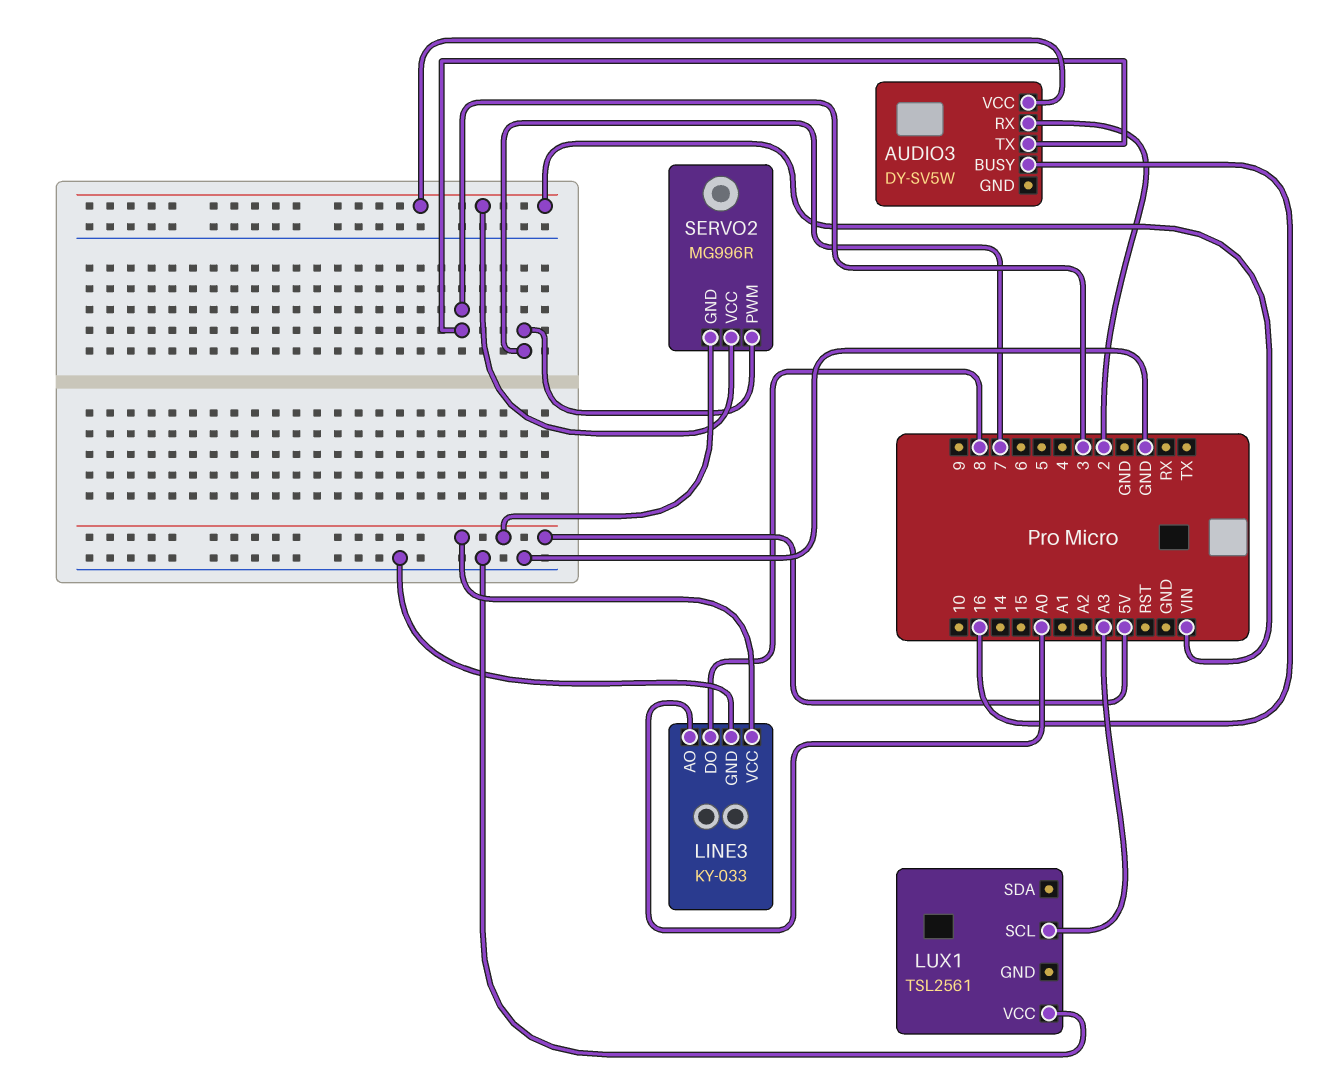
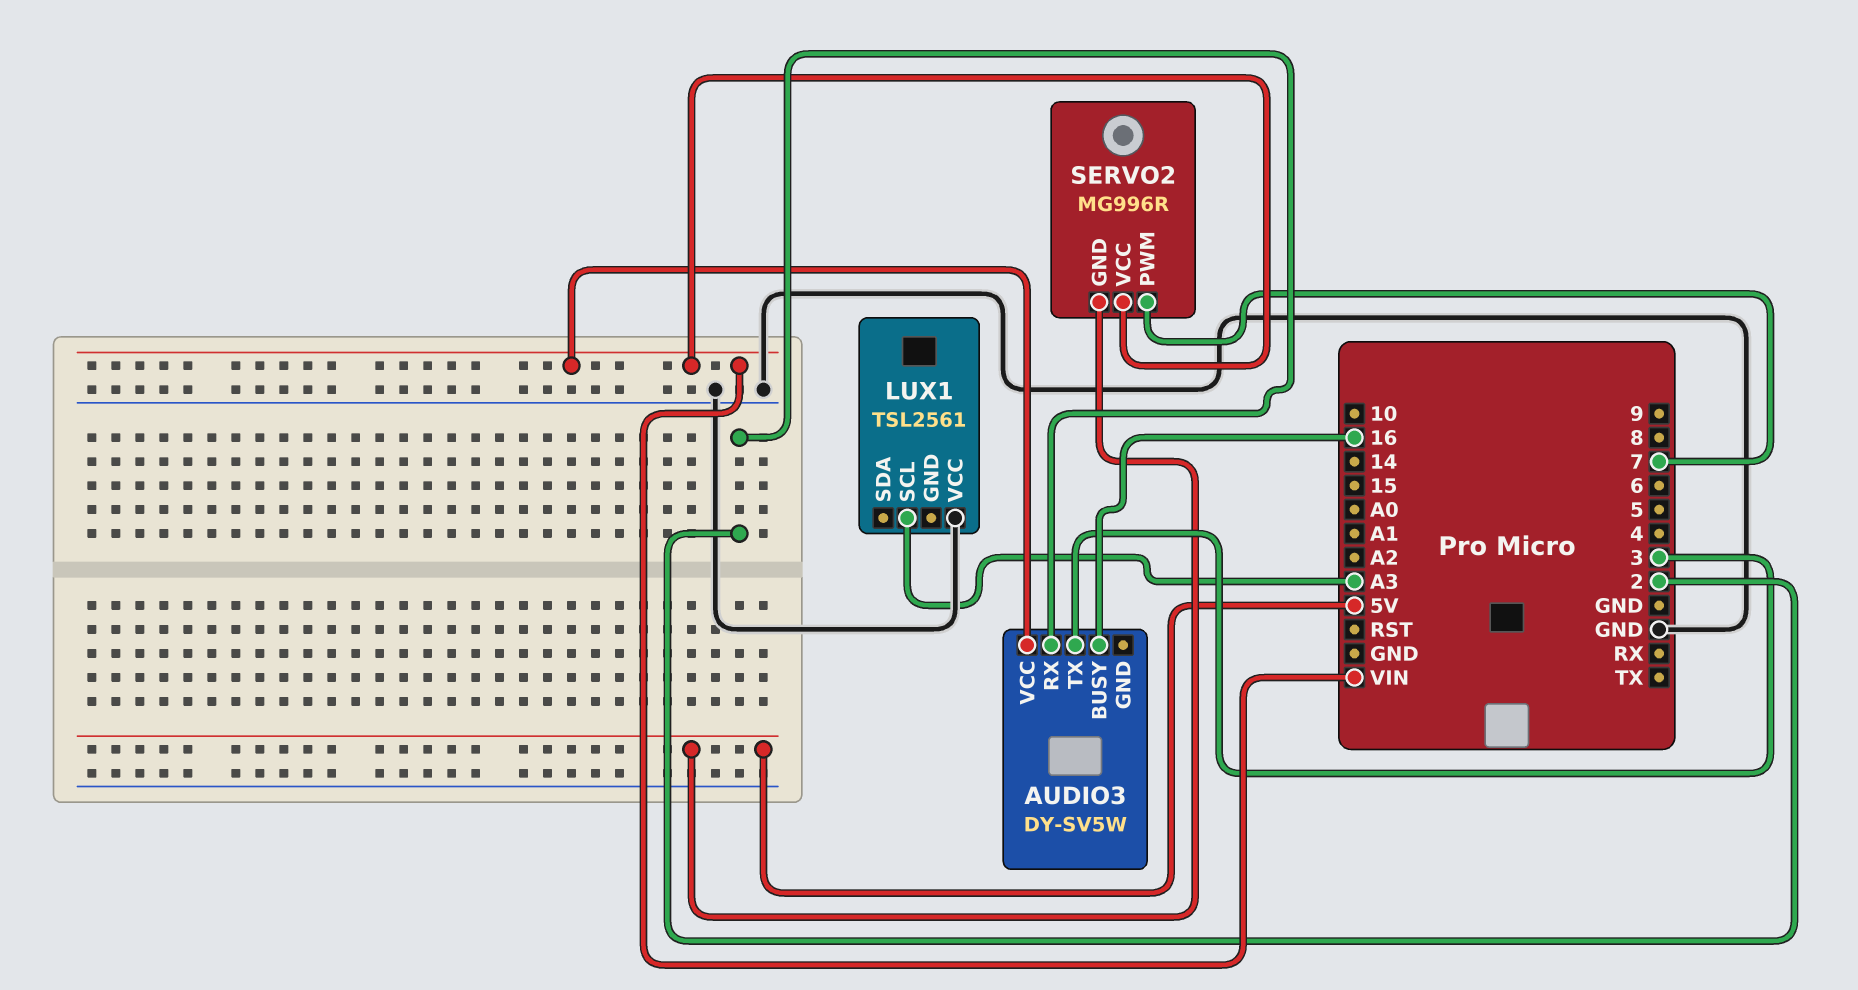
LINE3: KY-033 -> none
LINE3 pin AO: A0 -> none
LINE3 pin DO: 8 -> none
LINE3 pin GND: GND -> none
LINE3 pin VCC: 5V -> none

